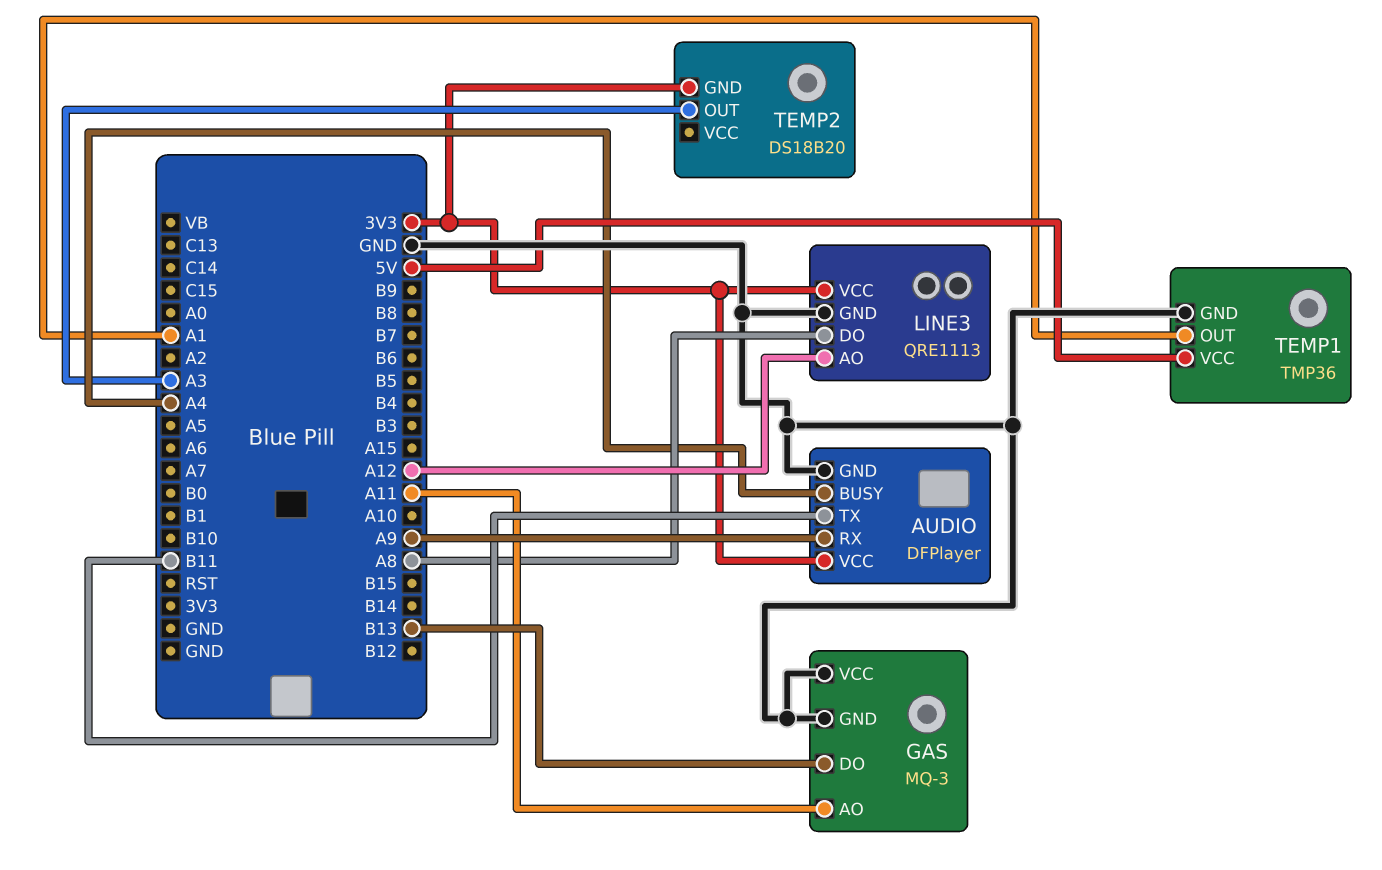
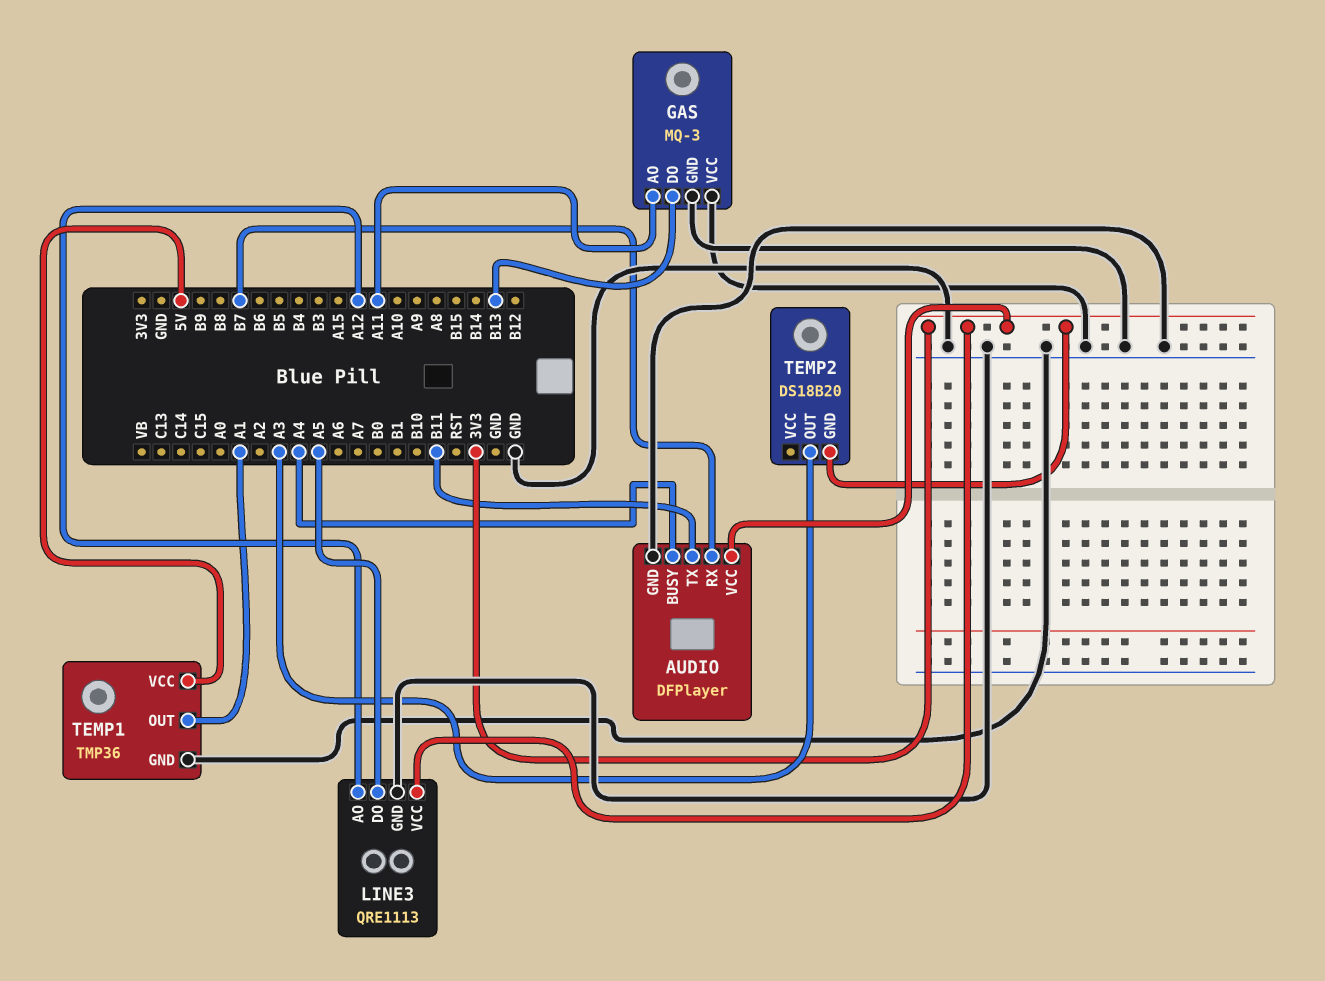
AUDIO pin RX: A9 -> B7
LINE3 pin DO: A8 -> A5

